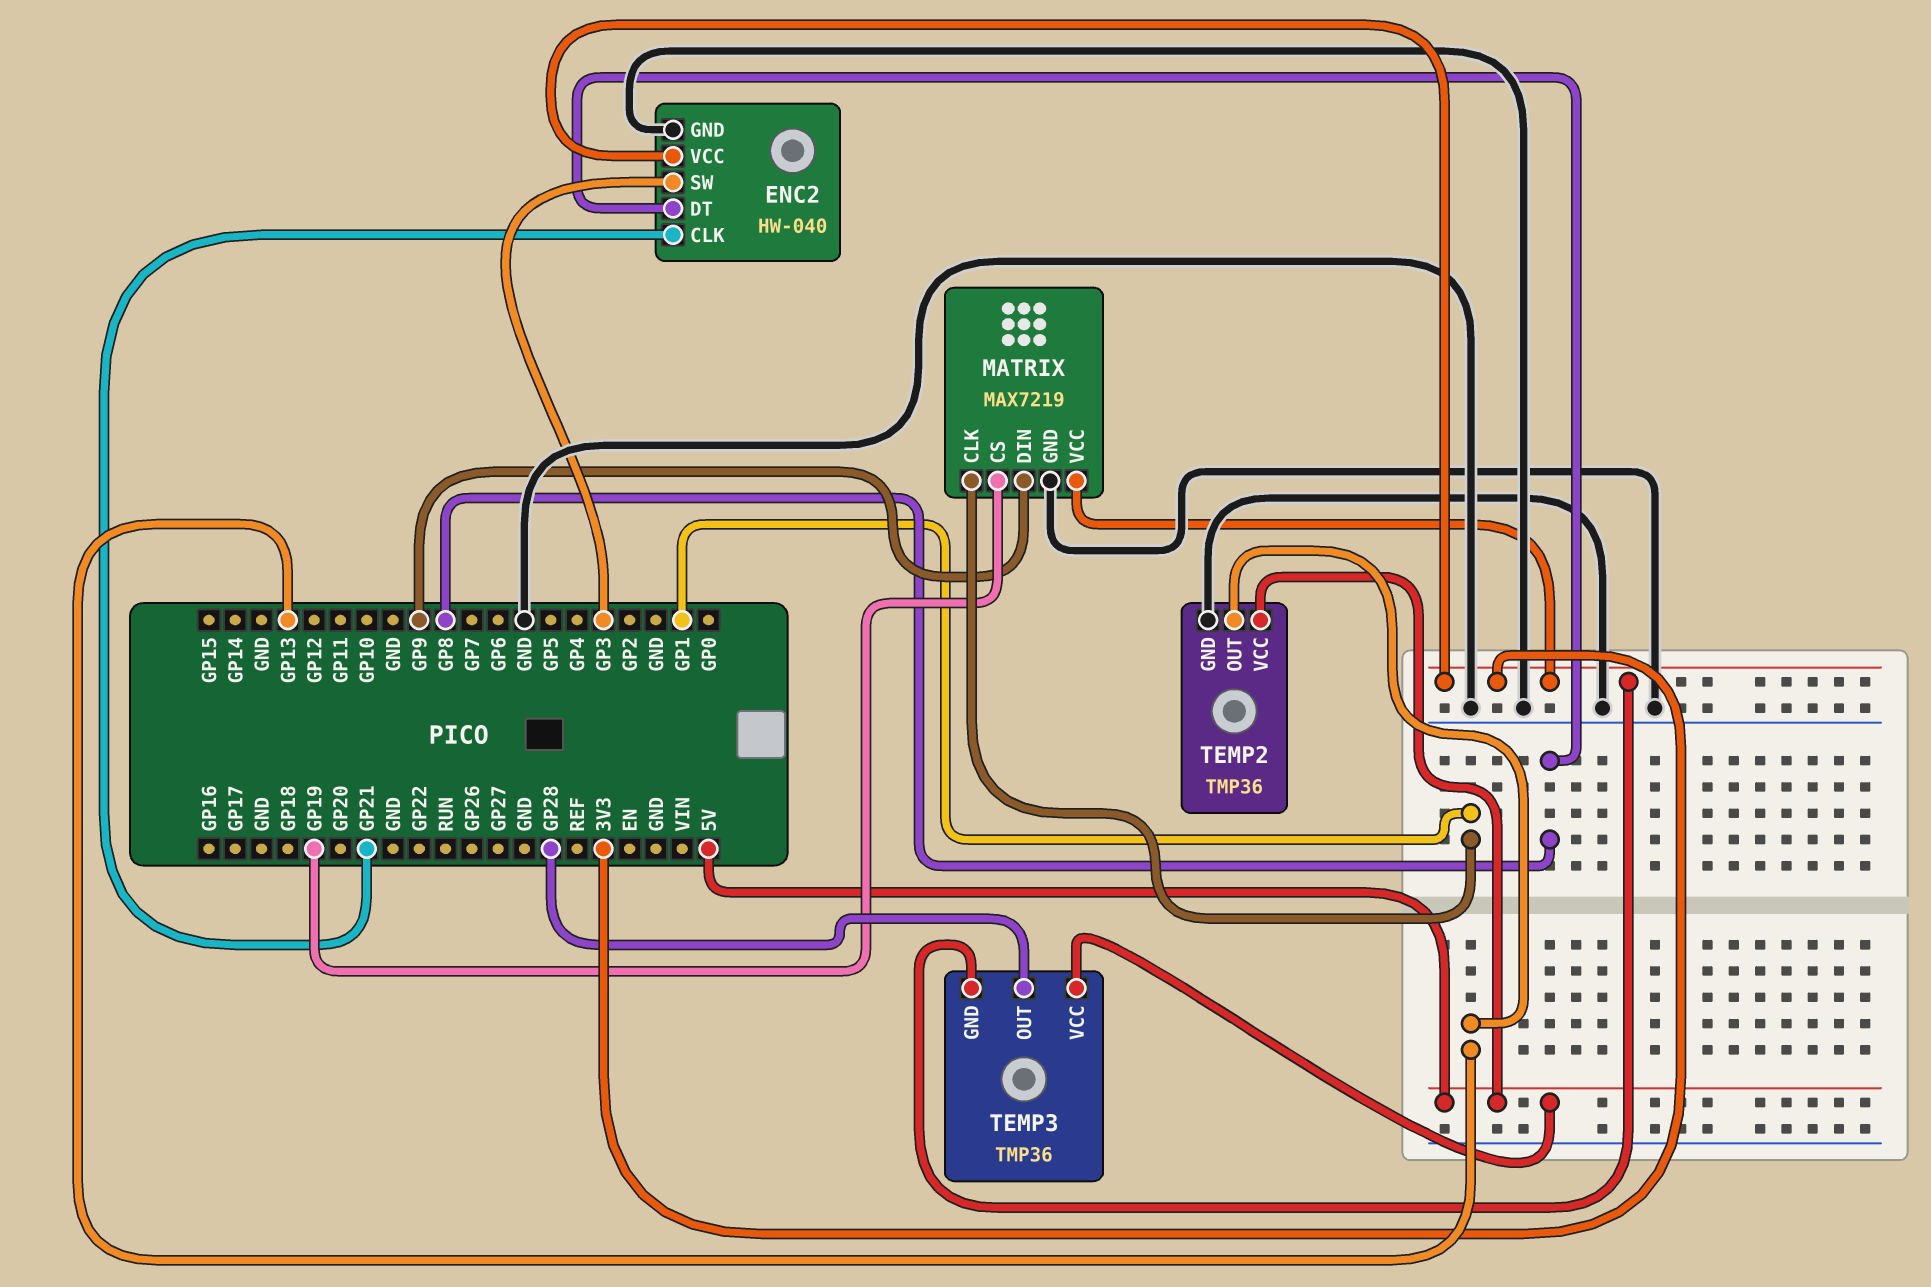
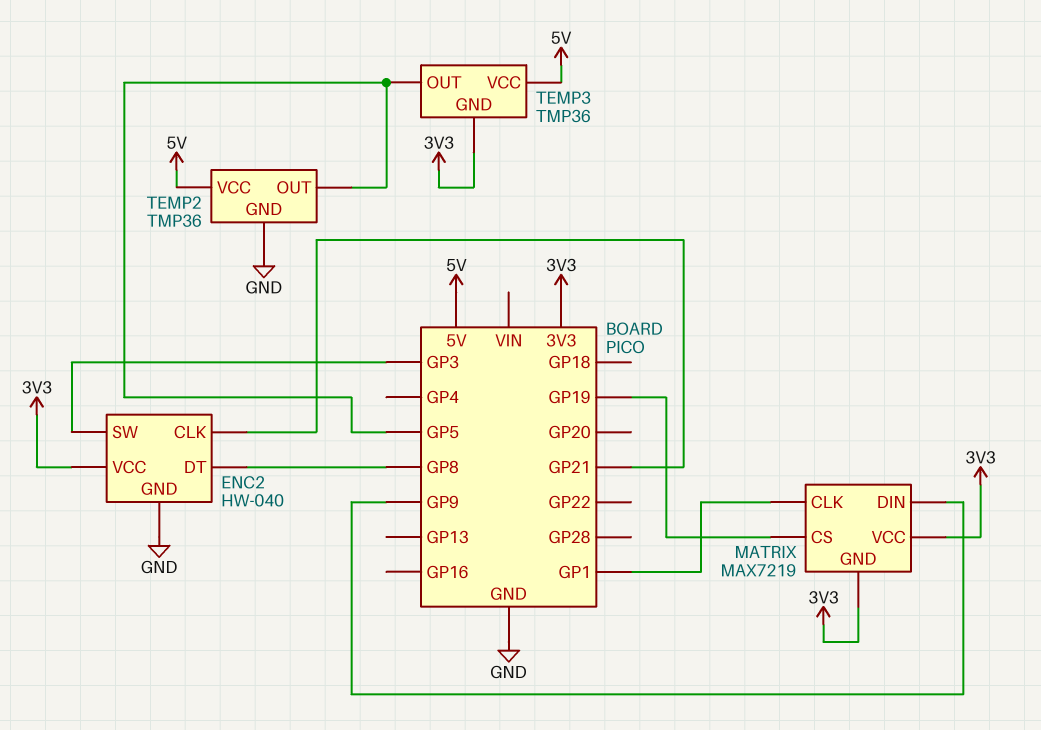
MATRIX pin GND: GND -> 3V3
TEMP2 pin OUT: GP13 -> GP5
TEMP3 pin OUT: GP28 -> GP5

